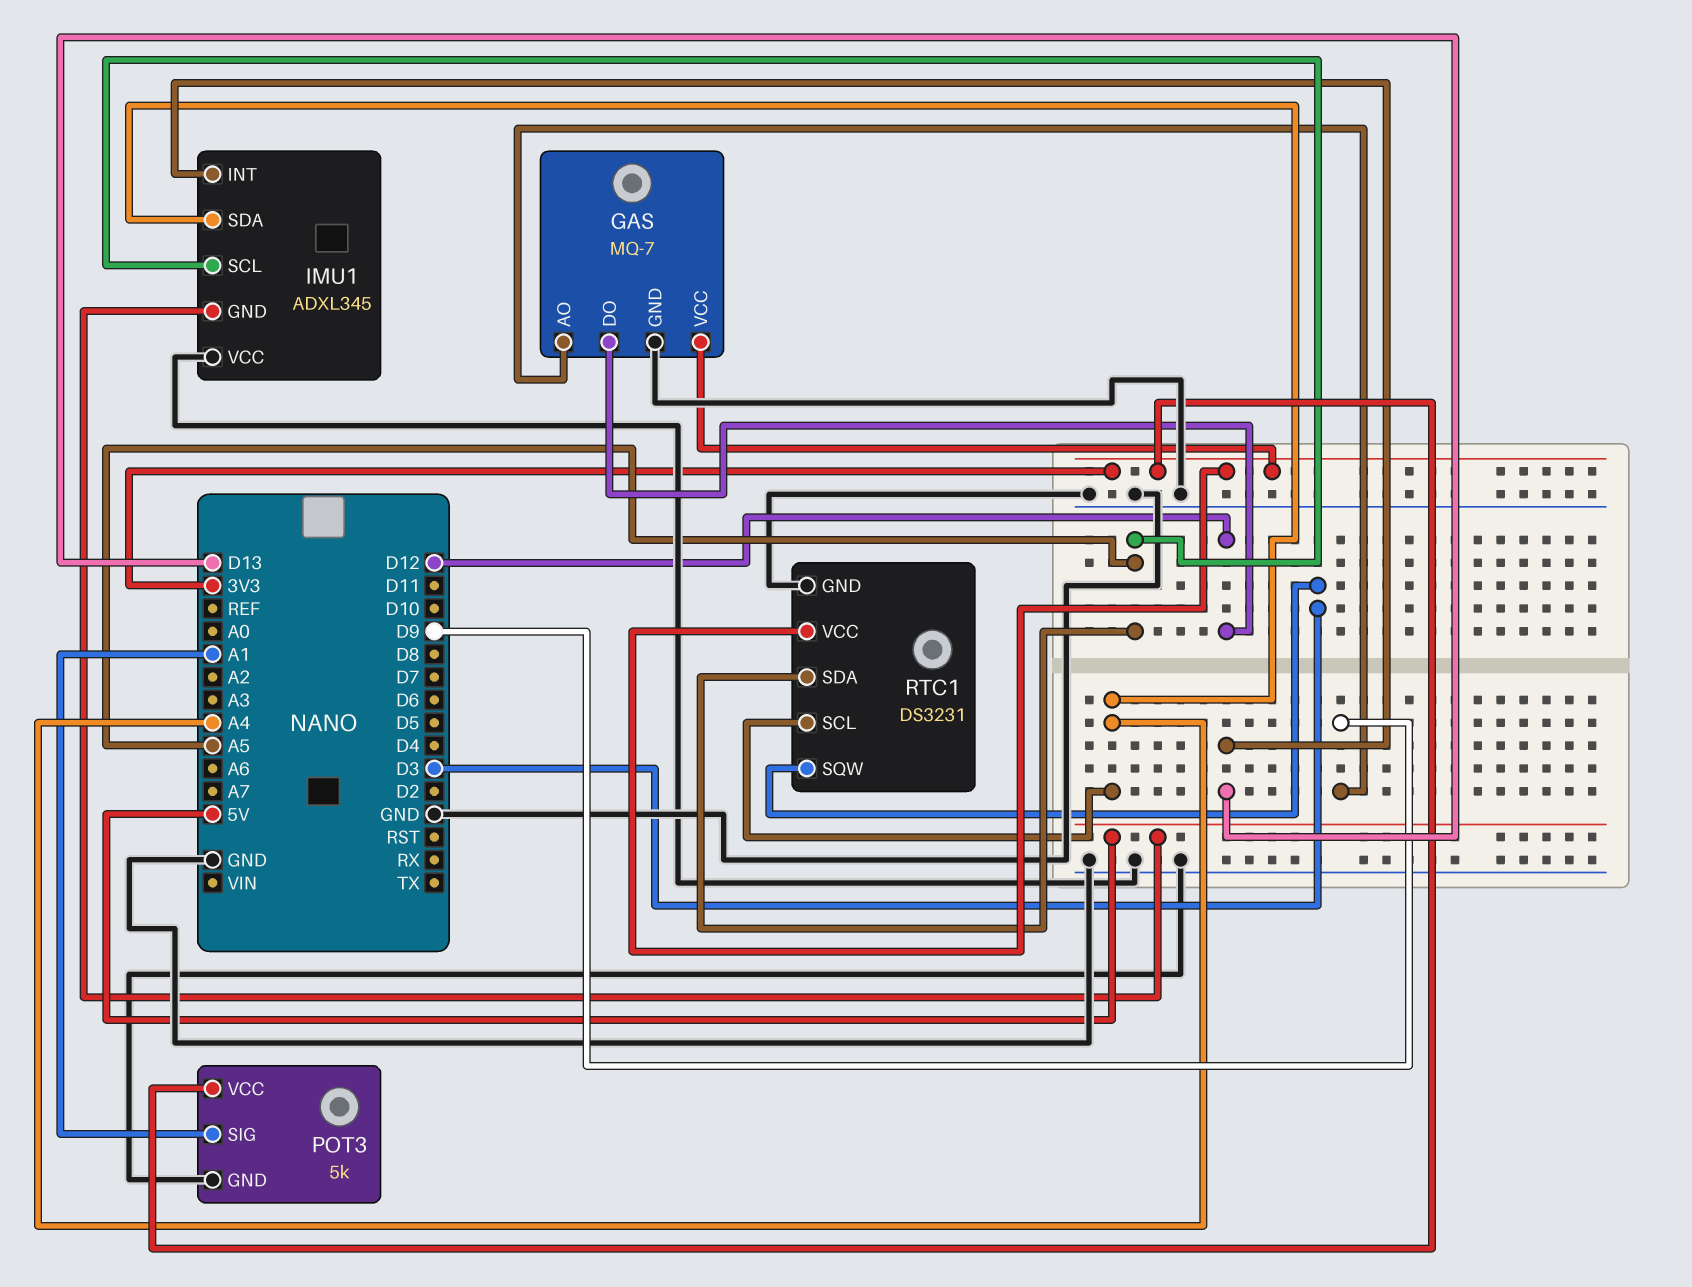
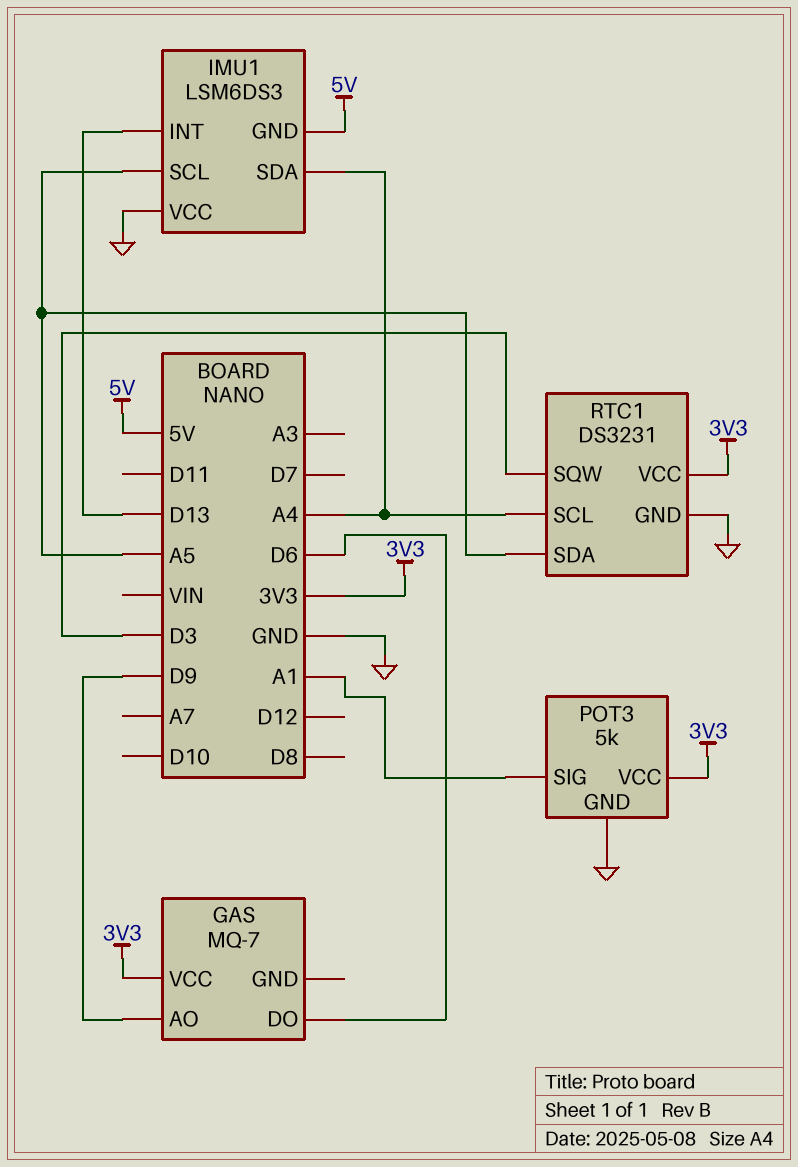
GAS pin DO: D12 -> D6
GAS pin GND: GND -> none
IMU1: ADXL345 -> LSM6DS3

